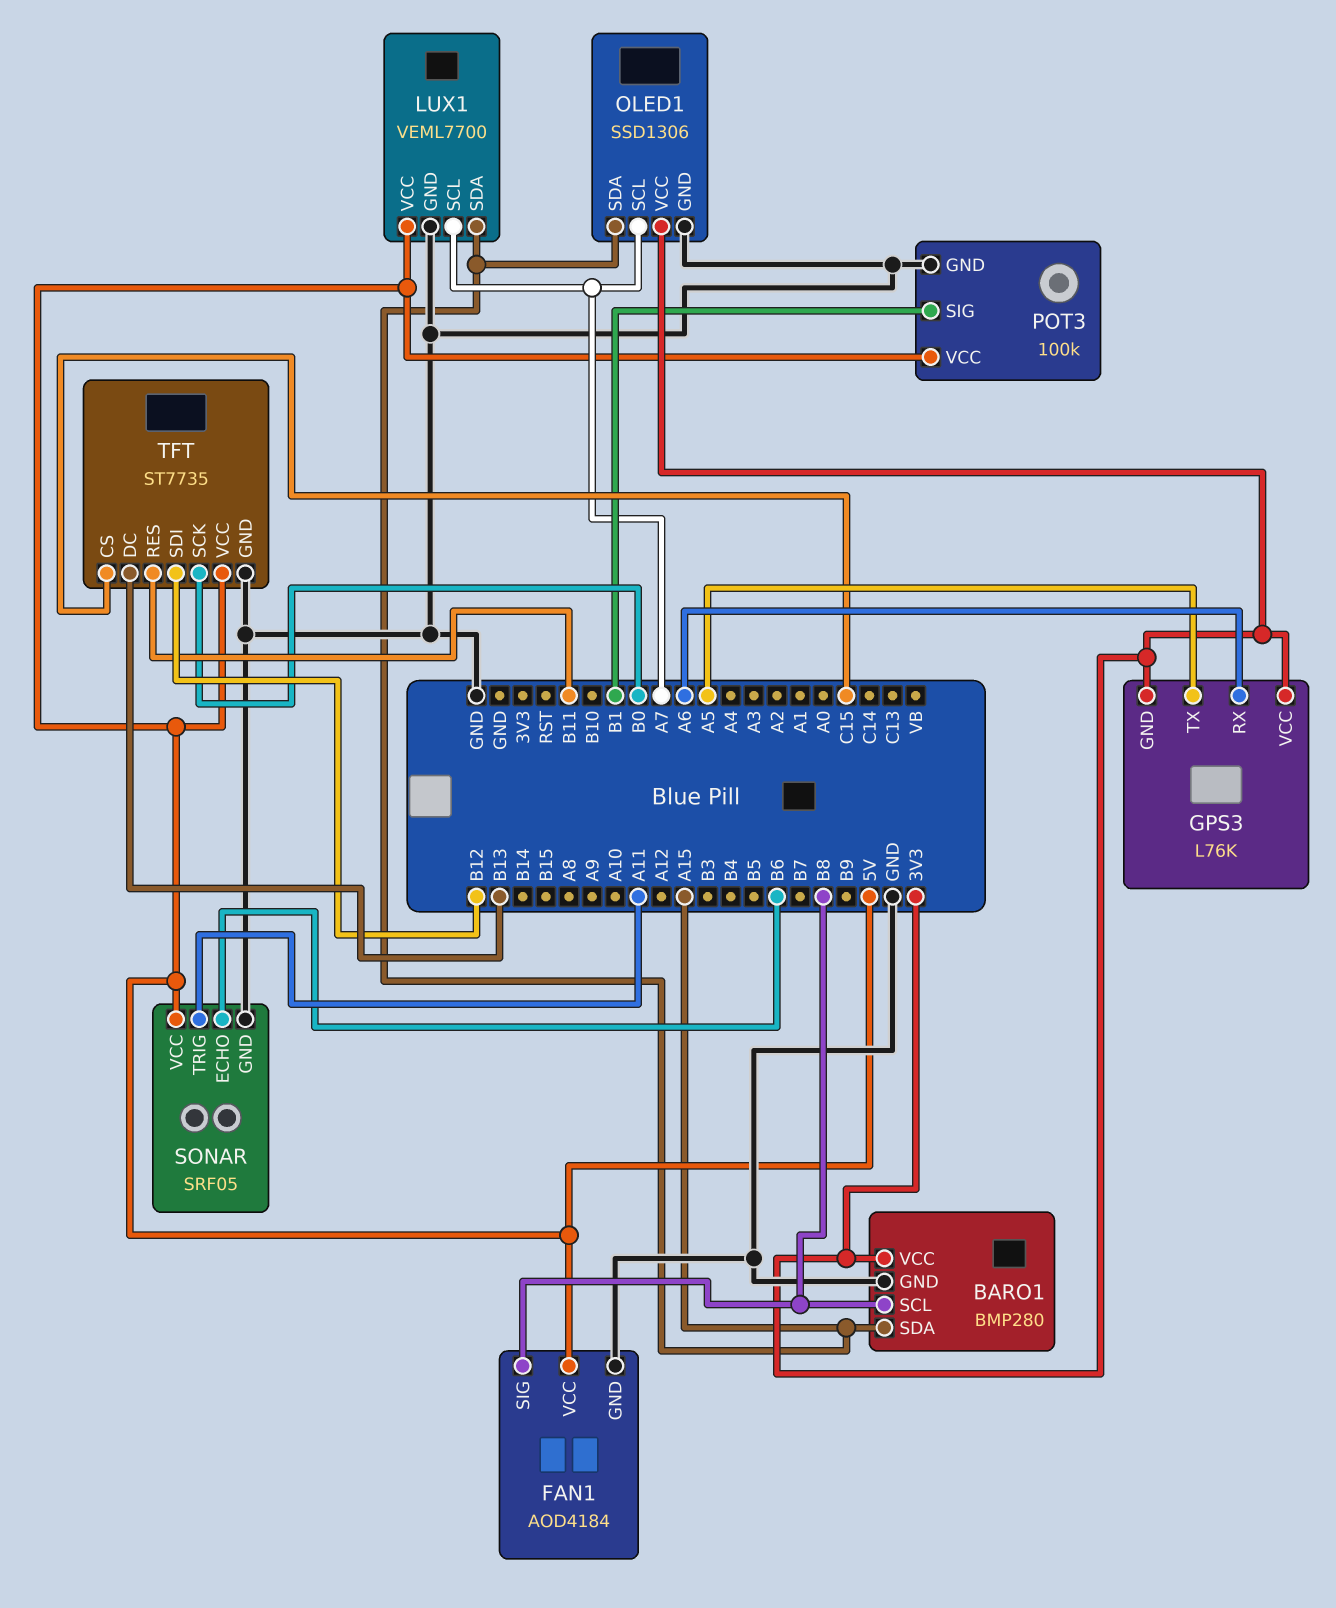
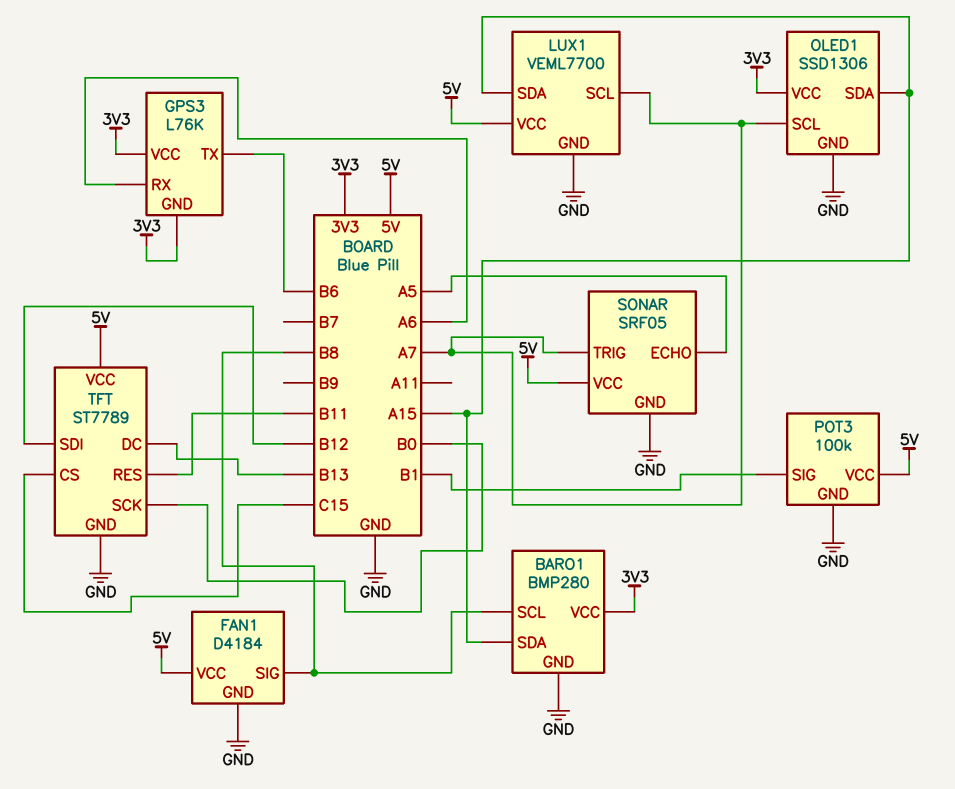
FAN1: AOD4184 -> D4184
GPS3 pin TX: A5 -> B6
SONAR pin ECHO: B6 -> A5
SONAR pin TRIG: A11 -> A7
TFT: ST7735 -> ST7789

